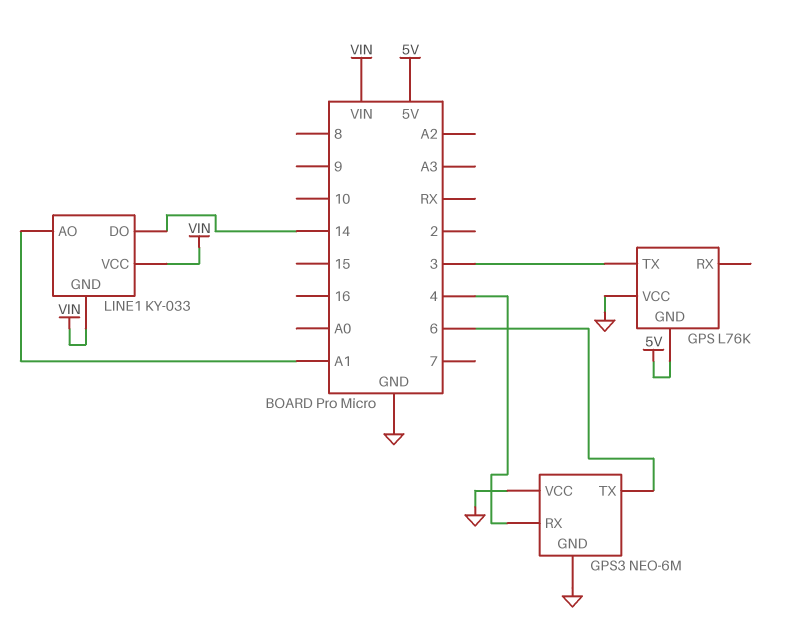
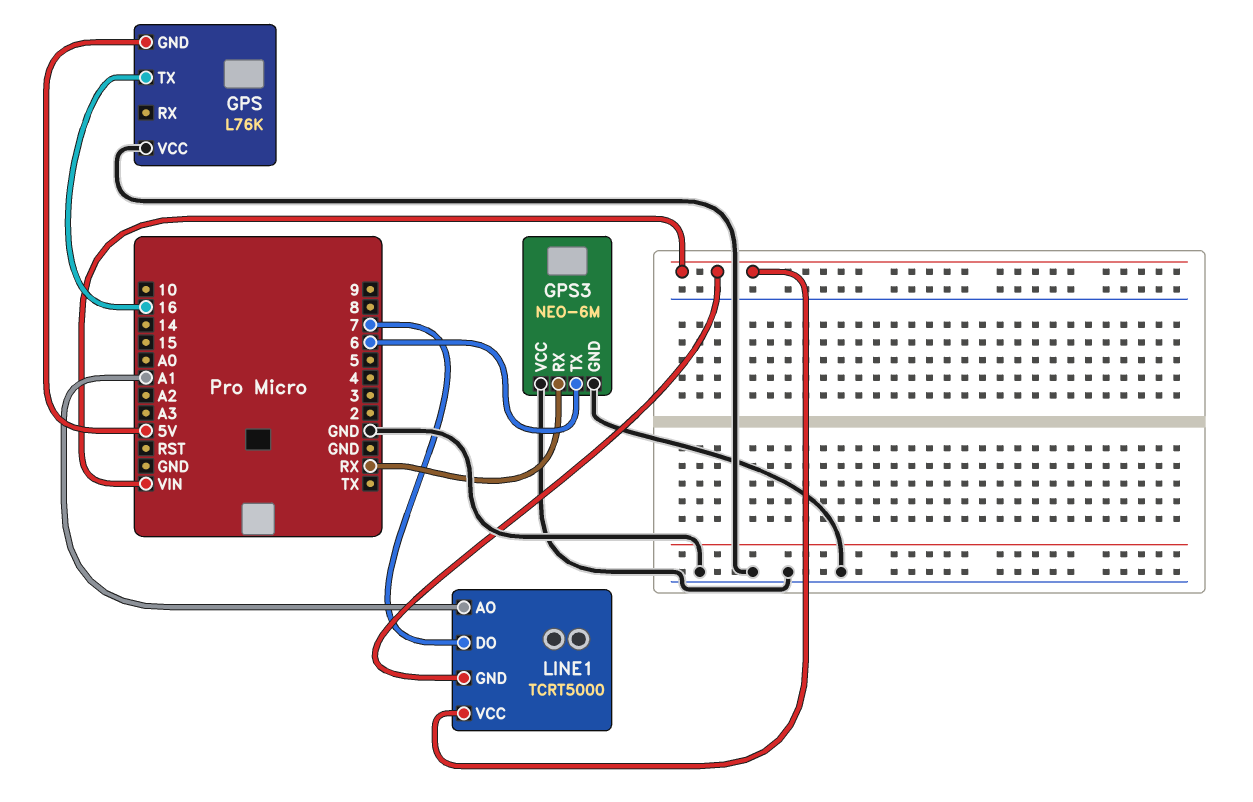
GPS pin TX: 3 -> 16
GPS3 pin RX: 4 -> RX
LINE1: KY-033 -> TCRT5000
LINE1 pin DO: 14 -> 7

